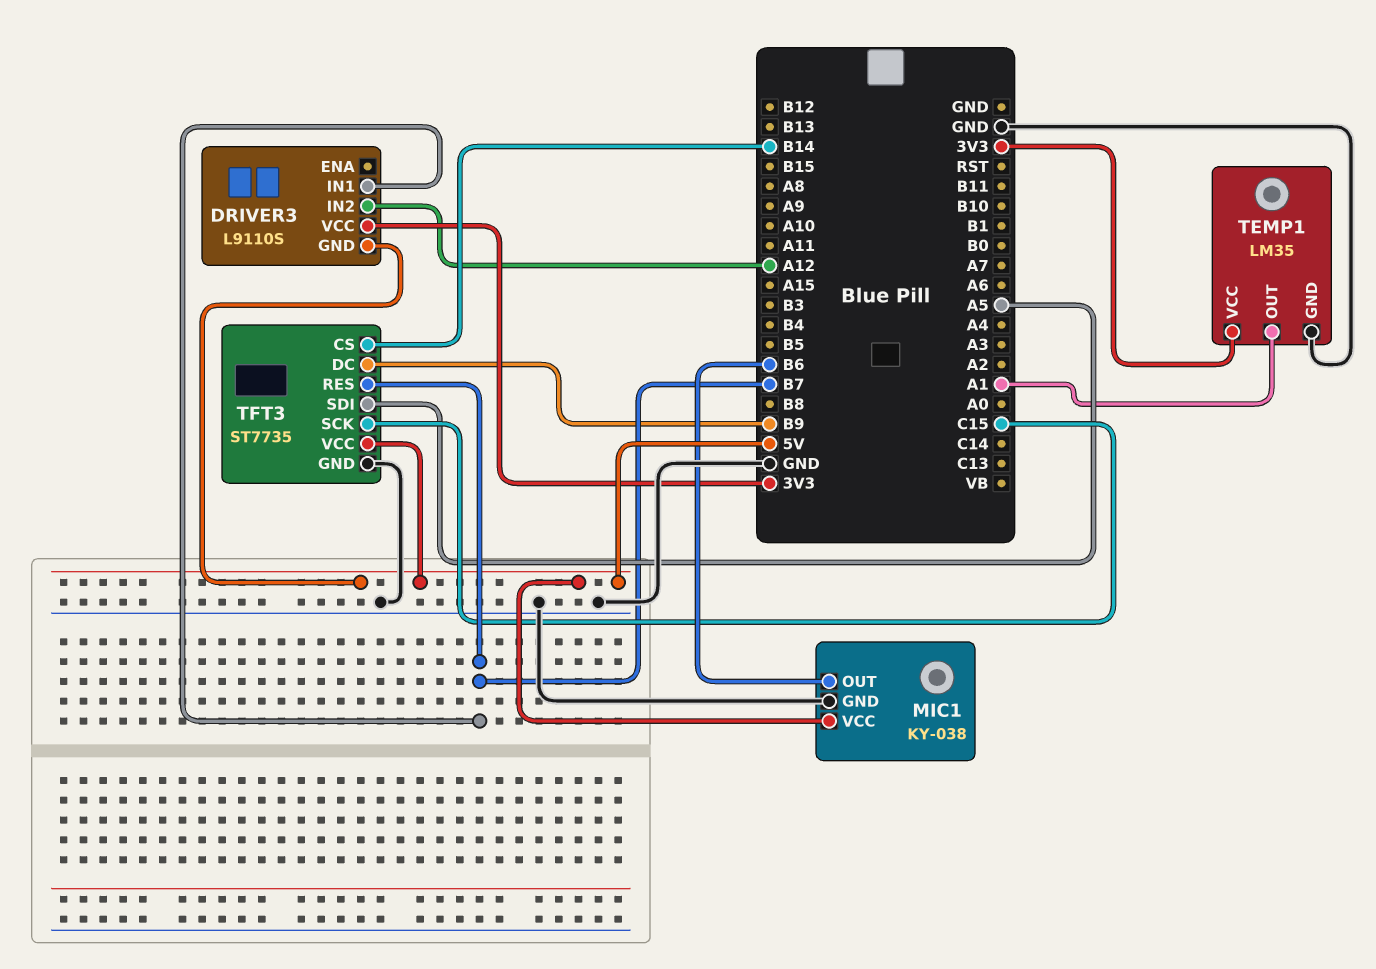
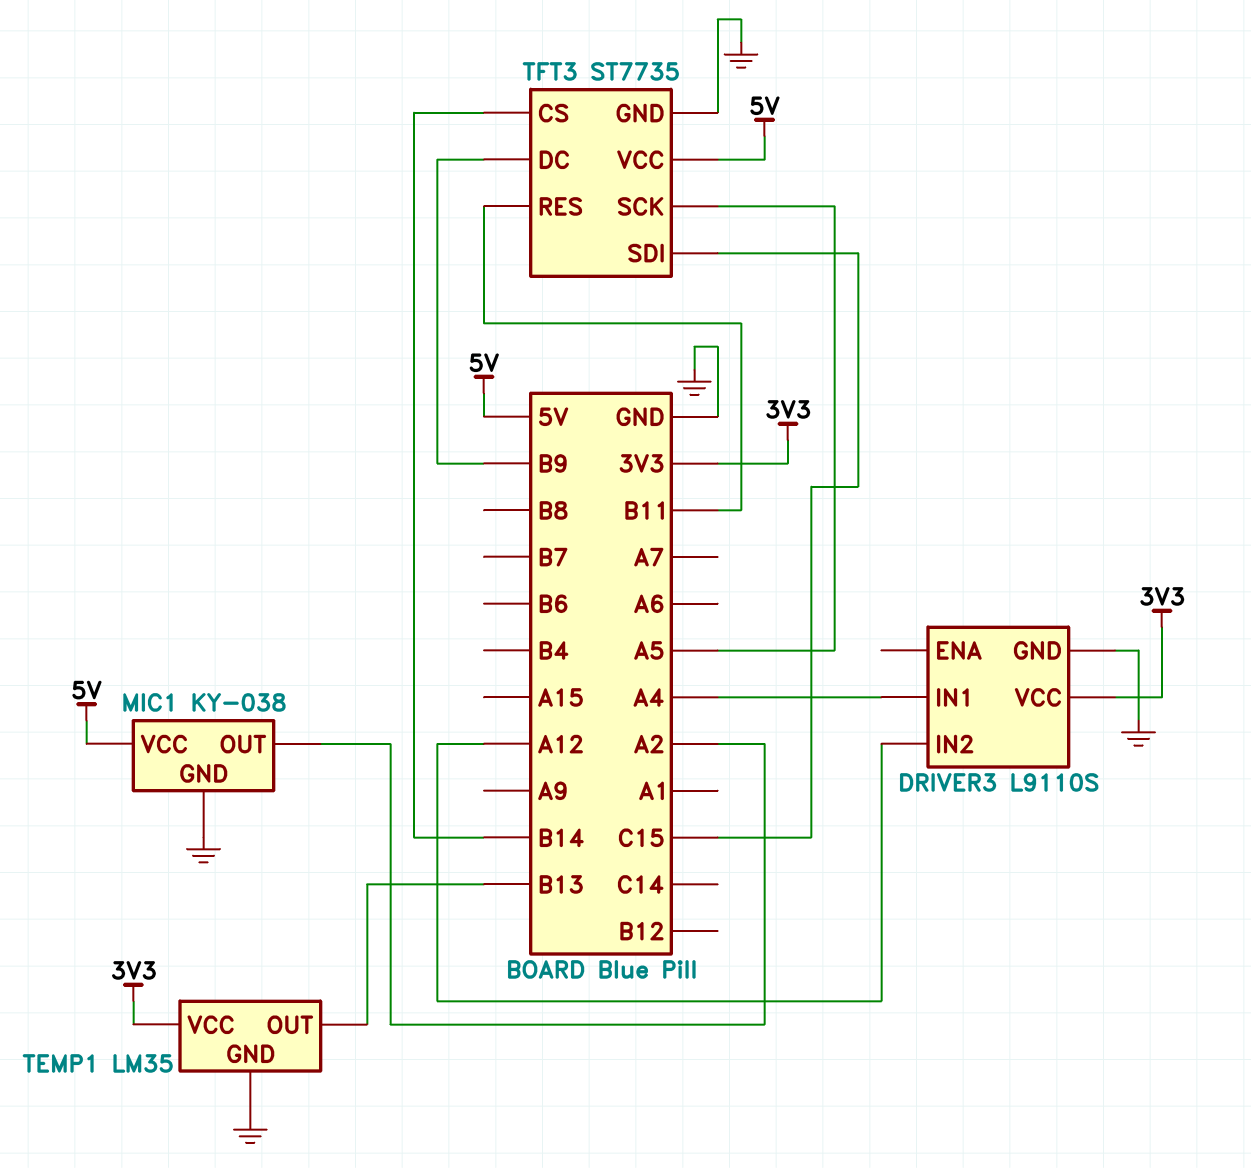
DRIVER3 pin GND: 5V -> GND
DRIVER3 pin IN1: B7 -> A4
MIC1 pin OUT: B6 -> A2
TEMP1 pin OUT: A1 -> B13
TFT3 pin RES: B7 -> B11
TFT3 pin SCK: C15 -> A5
TFT3 pin SDI: A5 -> C15

